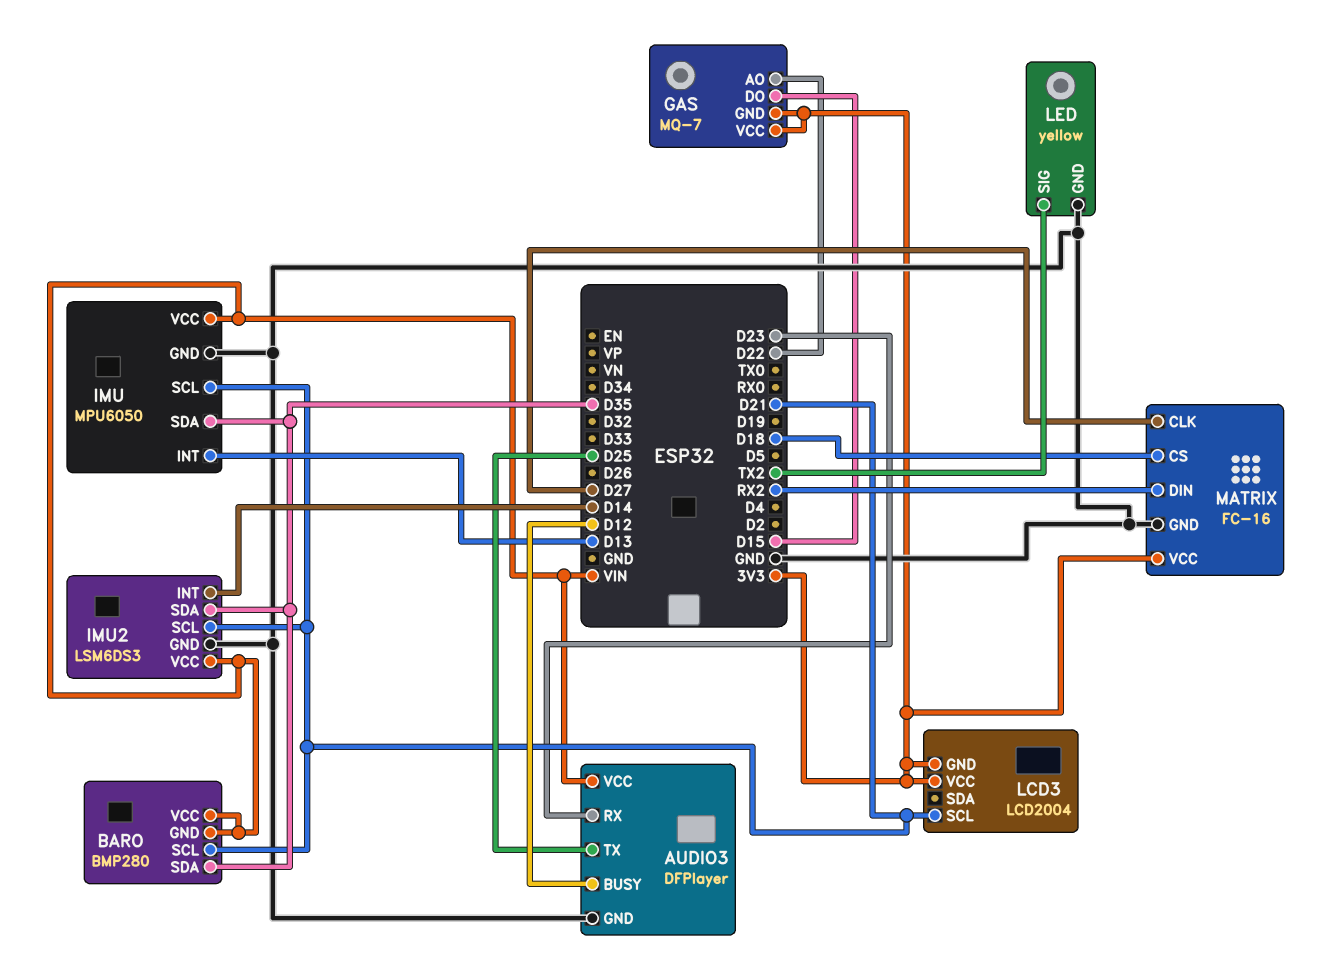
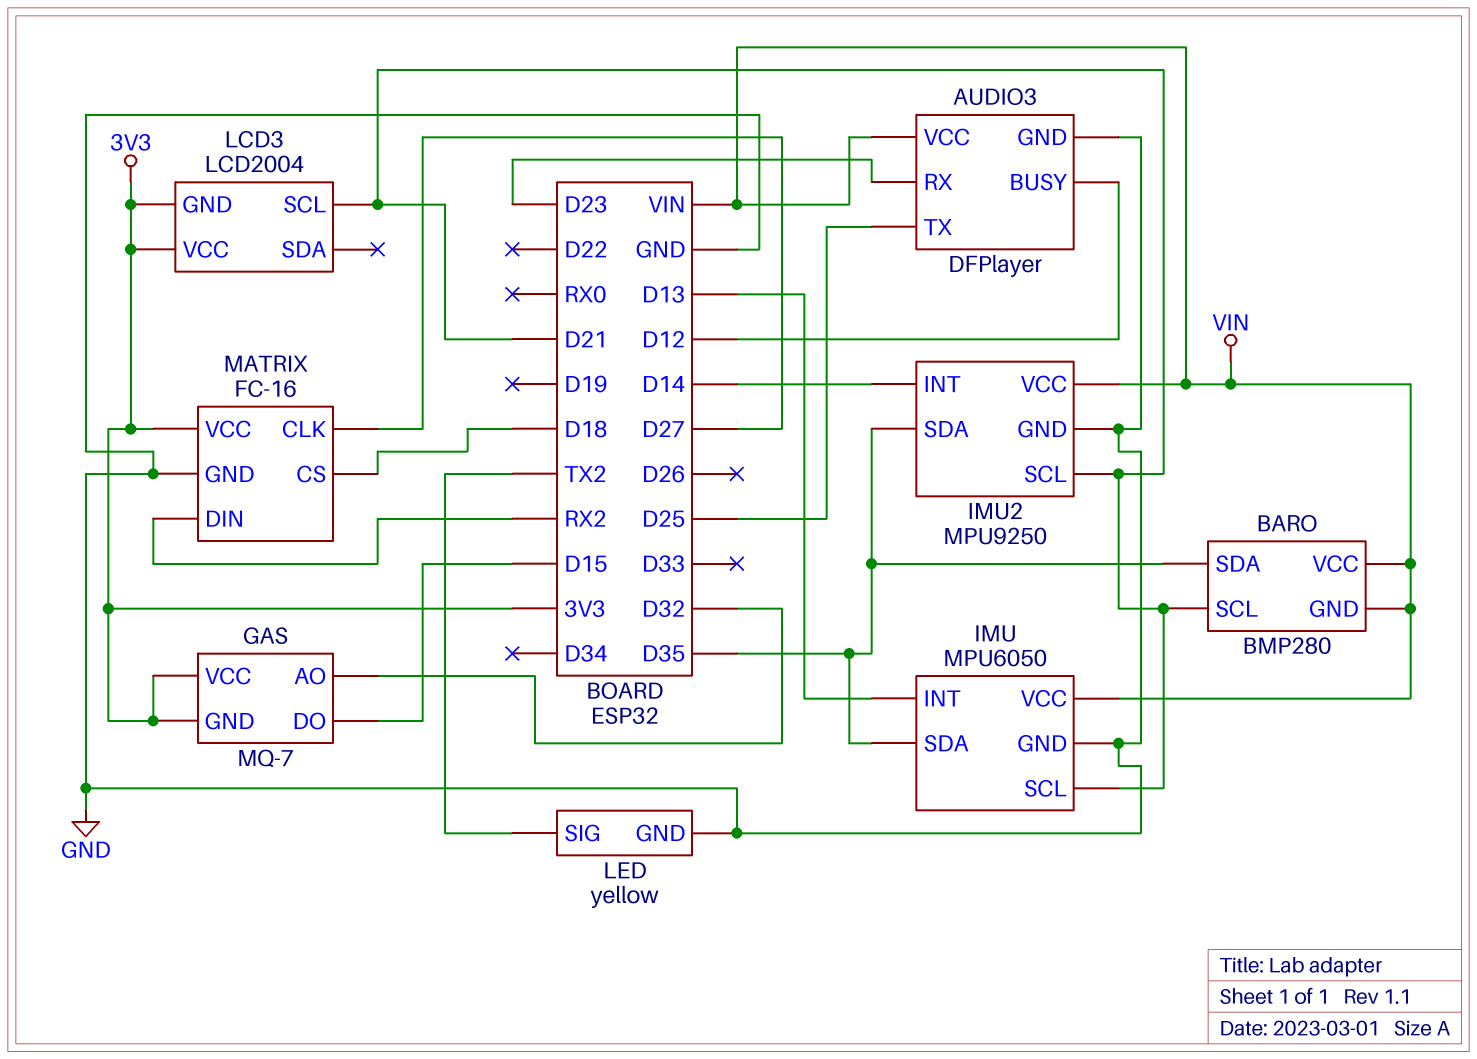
GAS pin AO: D22 -> D32
IMU2: LSM6DS3 -> MPU9250

